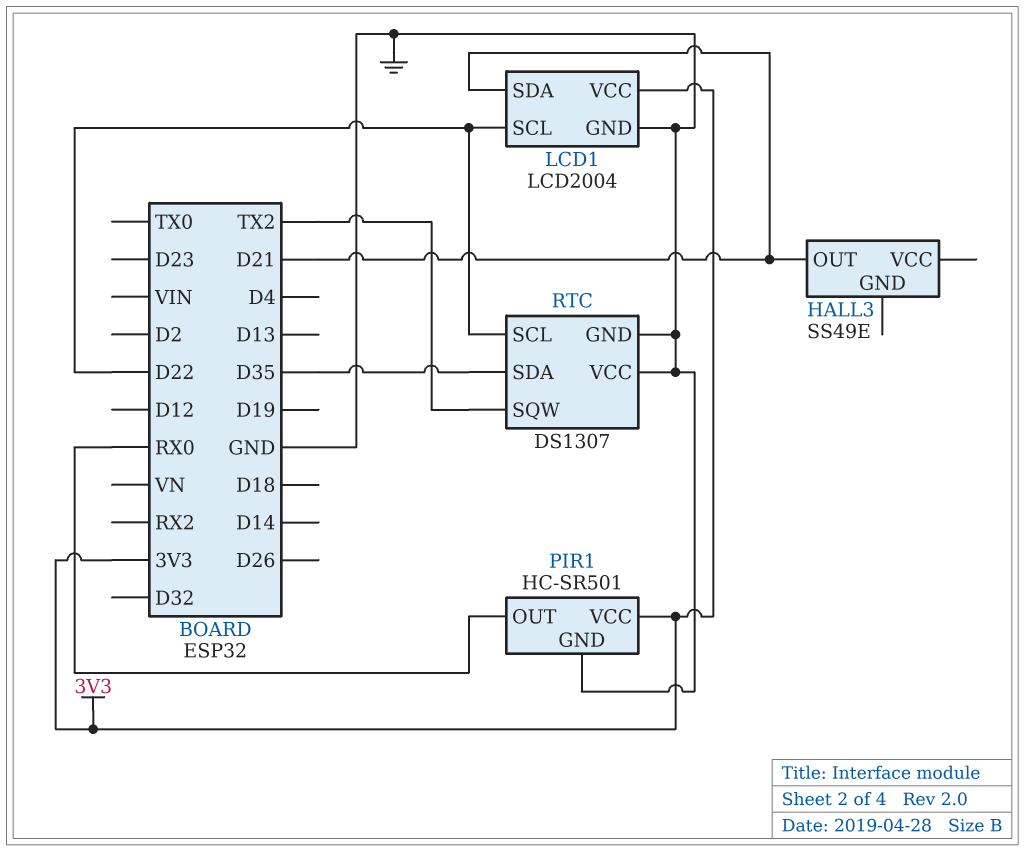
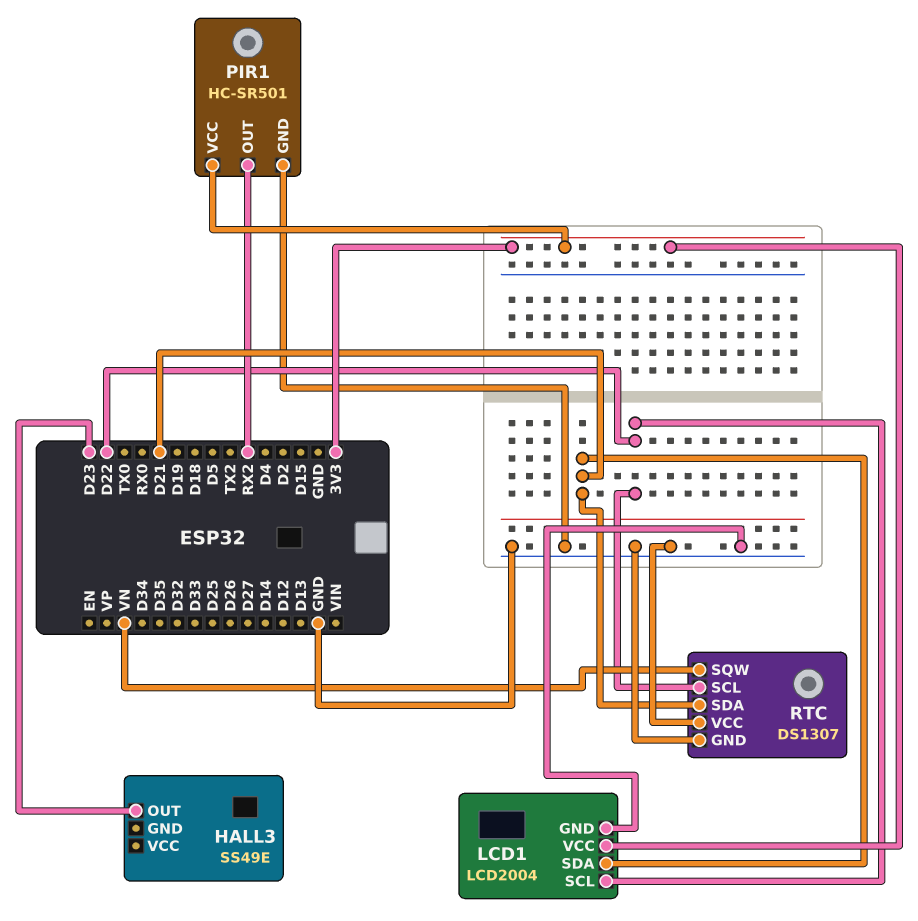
HALL3 pin OUT: D21 -> D23
PIR1 pin OUT: RX0 -> RX2
RTC pin SDA: D35 -> D21
RTC pin SQW: TX2 -> VN

